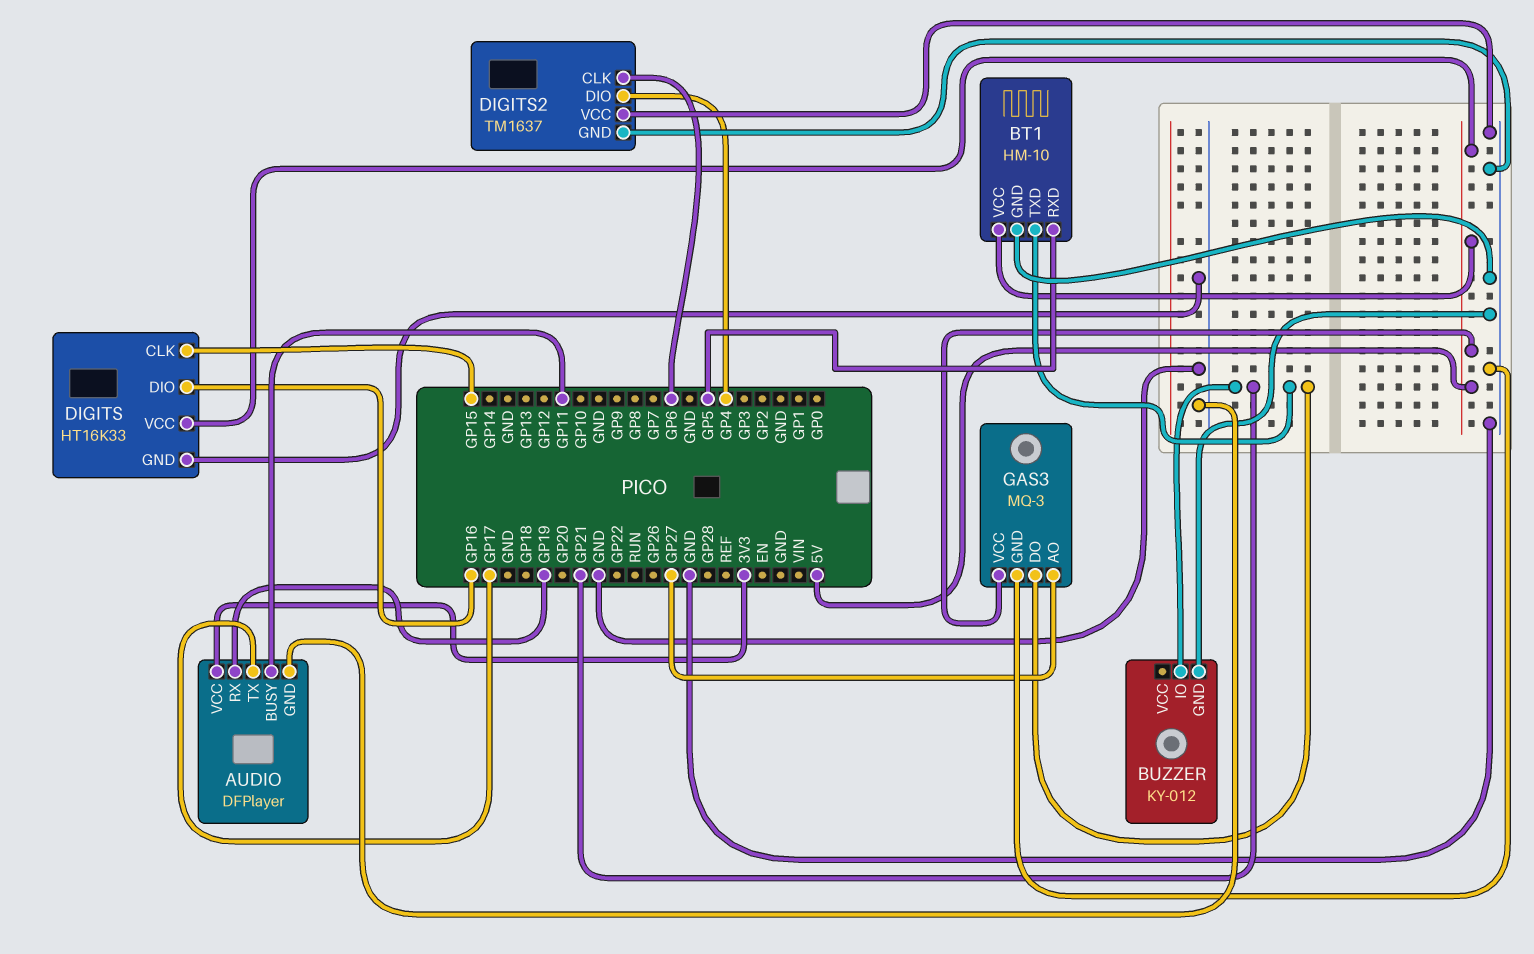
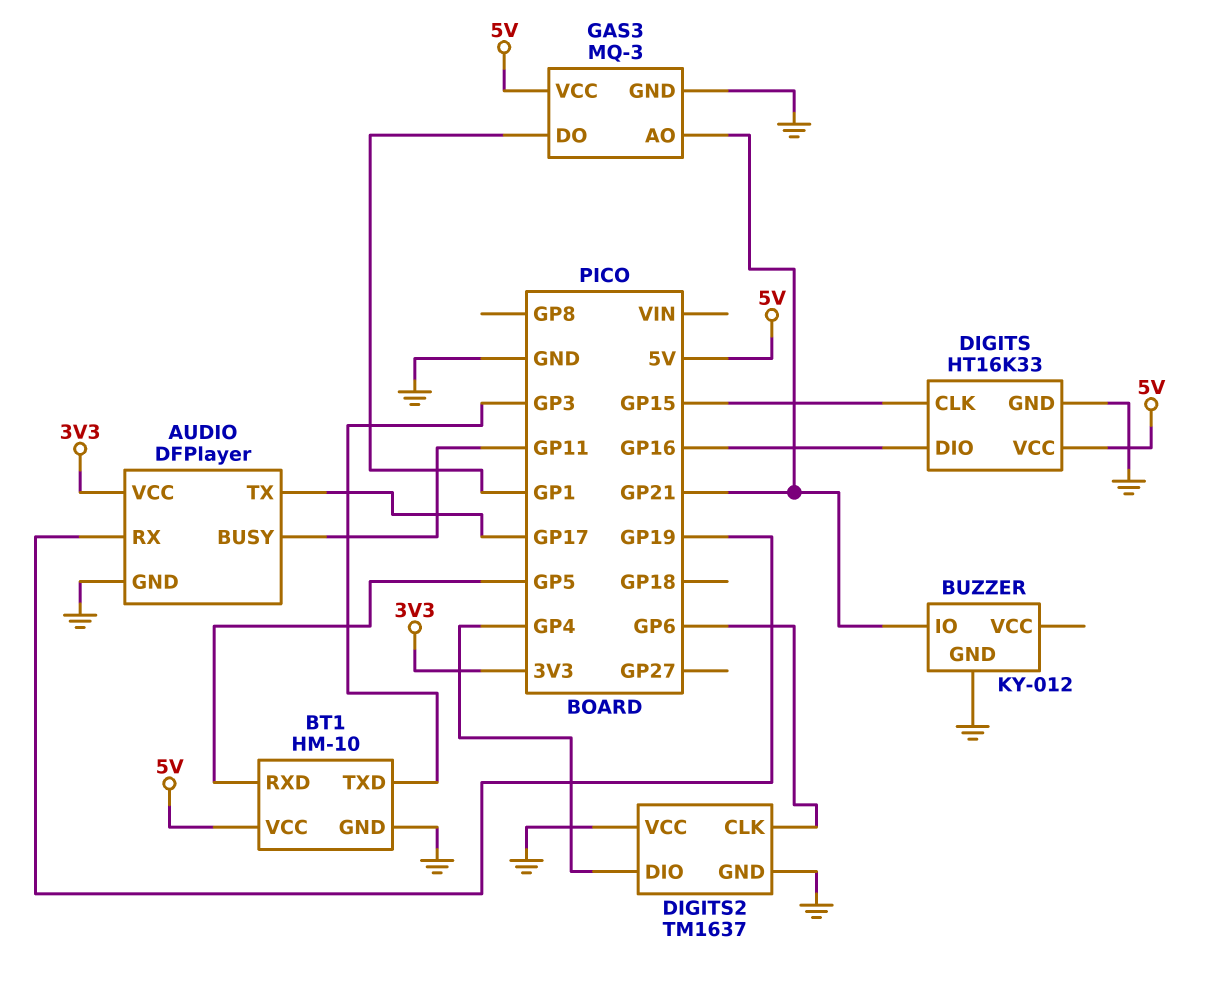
BT1 pin TXD: GP21 -> GP3
GAS3 pin AO: GP27 -> GP21
GAS3 pin DO: GP21 -> GP1

